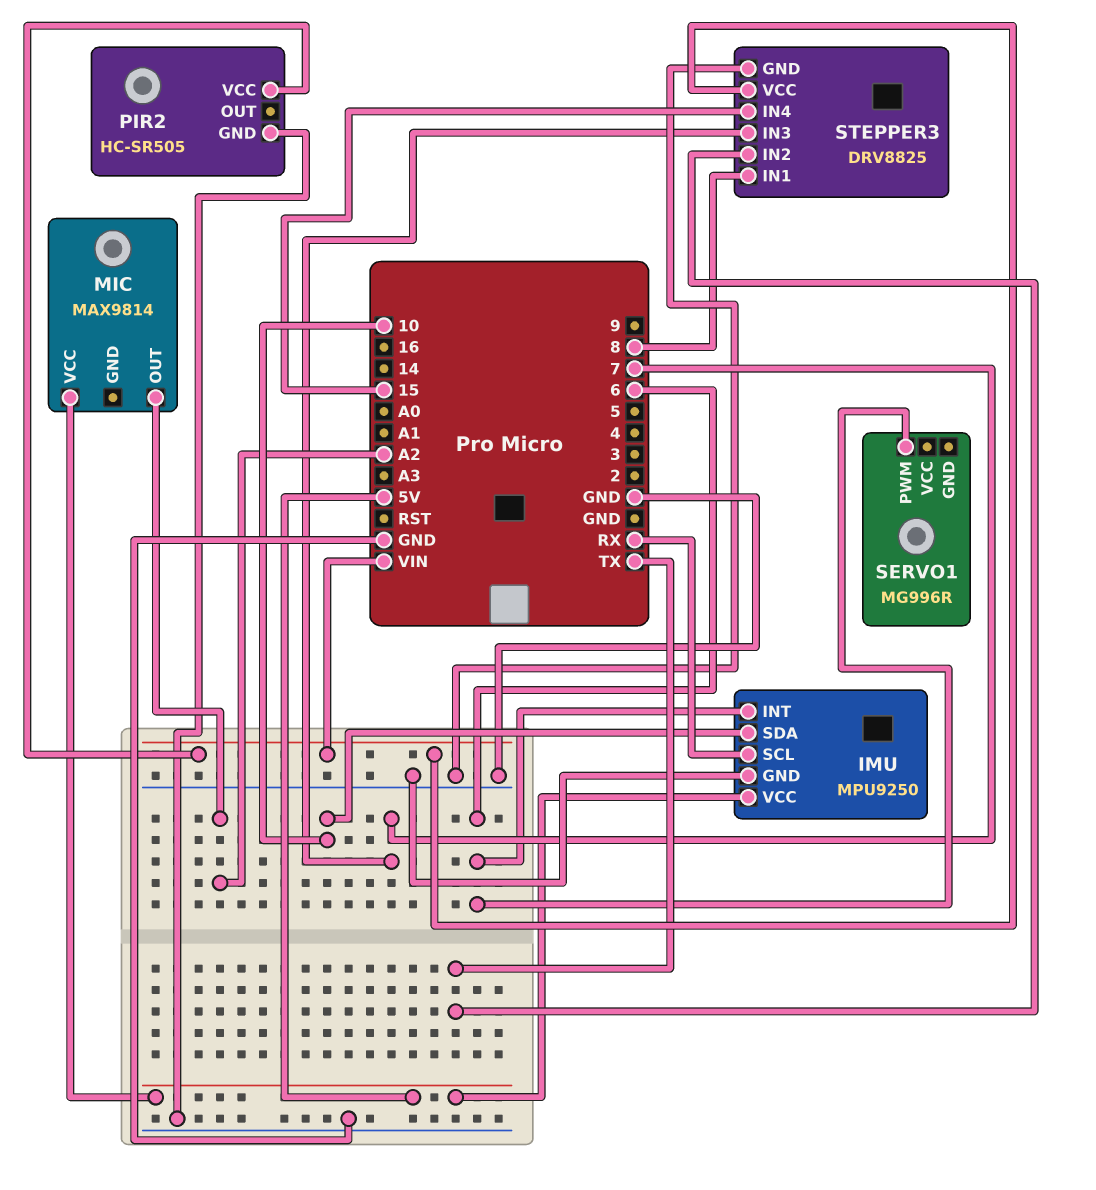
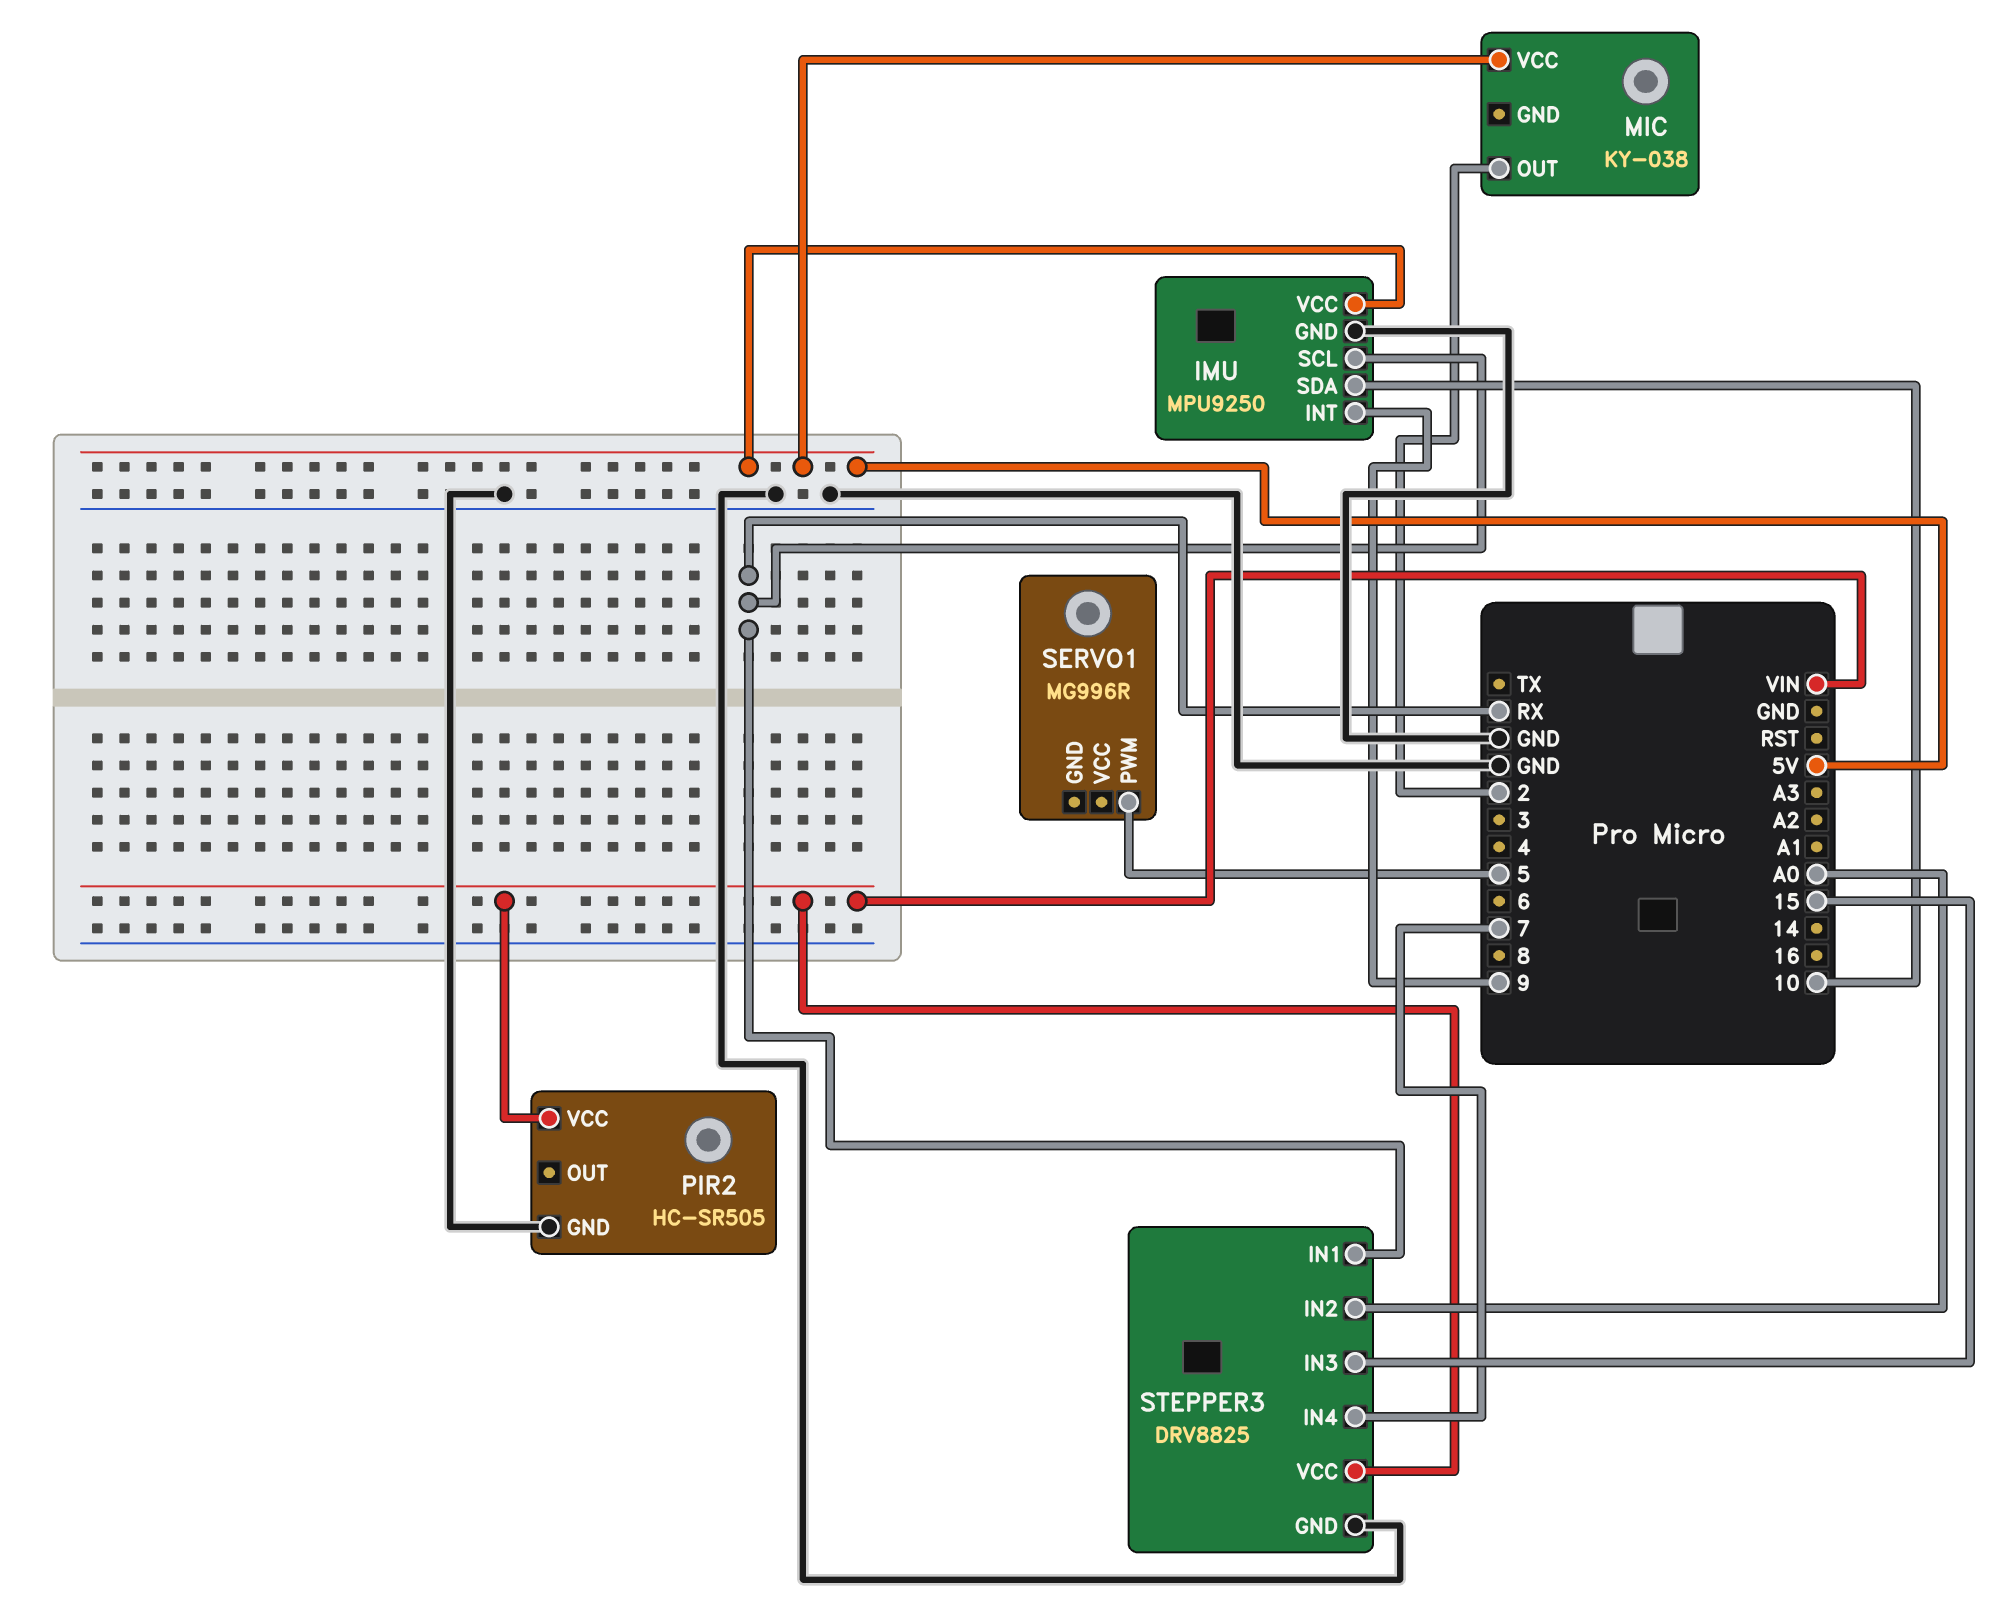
IMU pin INT: 6 -> 9
MIC: MAX9814 -> KY-038
MIC pin OUT: A2 -> 2
SERVO1 pin PWM: 6 -> 5
STEPPER3 pin IN1: 8 -> RX
STEPPER3 pin IN2: TX -> A0
STEPPER3 pin IN3: 7 -> 15
STEPPER3 pin IN4: 15 -> 7

